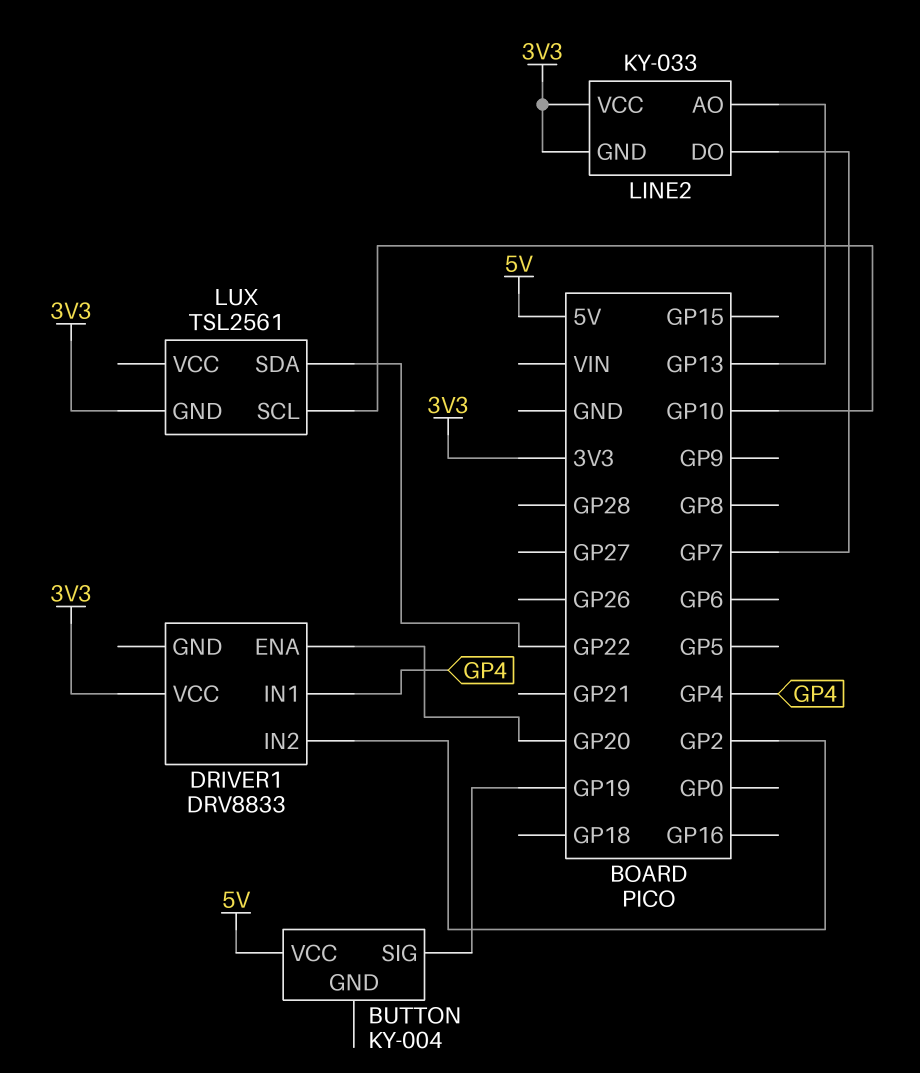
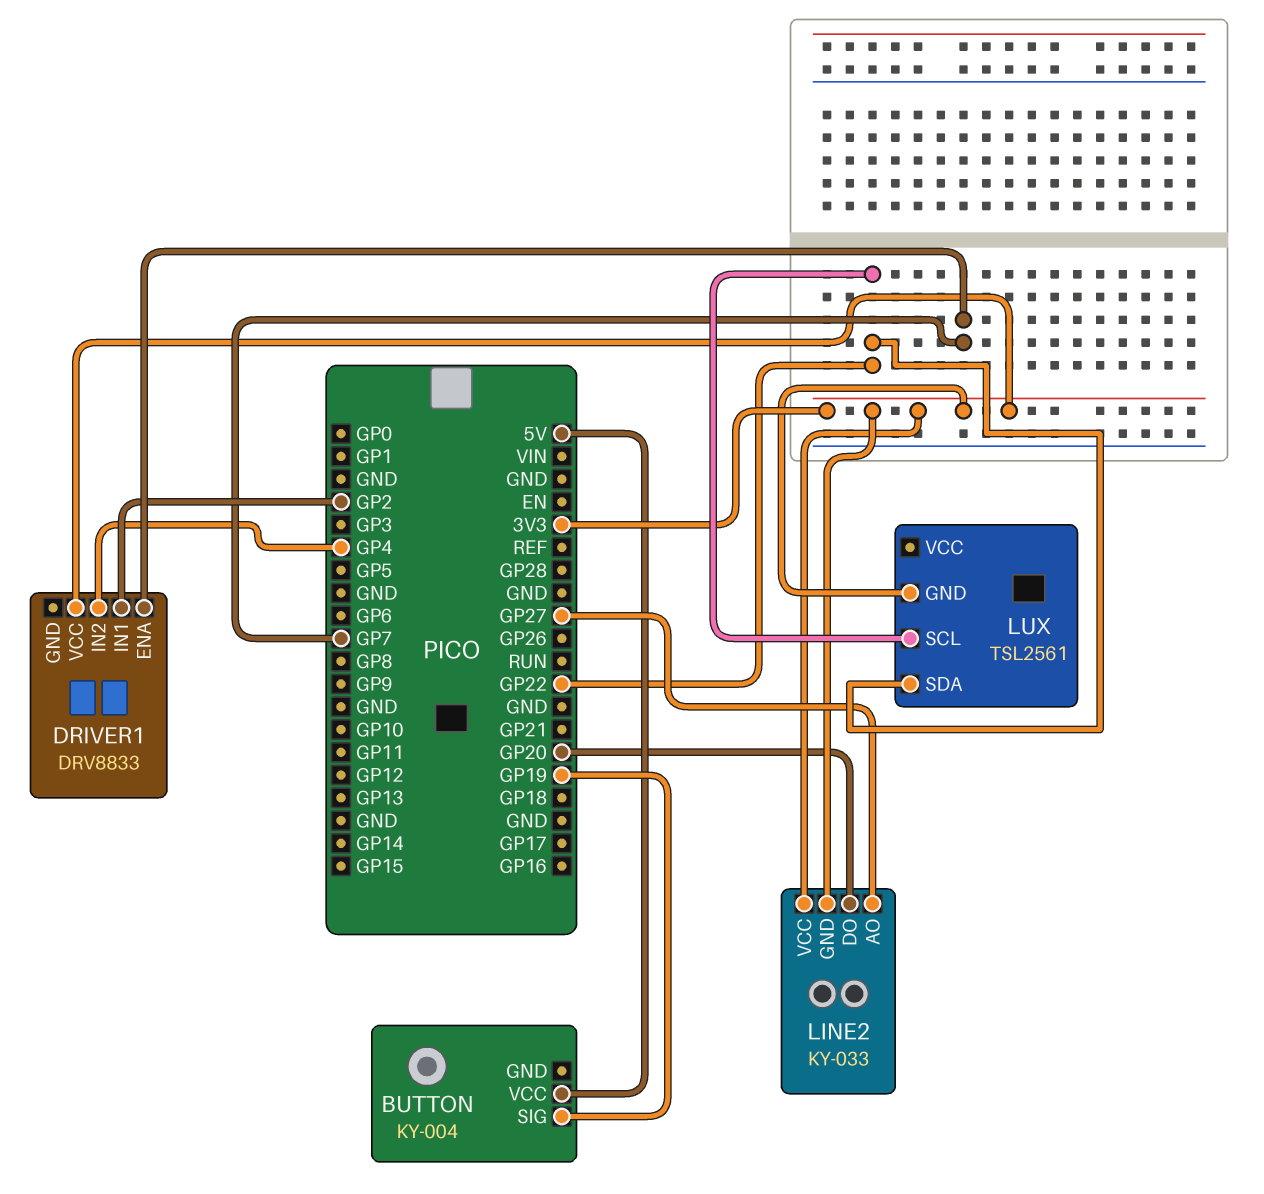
DRIVER1 pin ENA: GP20 -> GP7
DRIVER1 pin IN1: GP4 -> GP2
DRIVER1 pin IN2: GP2 -> GP4
LINE2 pin AO: GP13 -> GP27
LINE2 pin DO: GP7 -> GP20
LUX pin SCL: GP10 -> GP22

